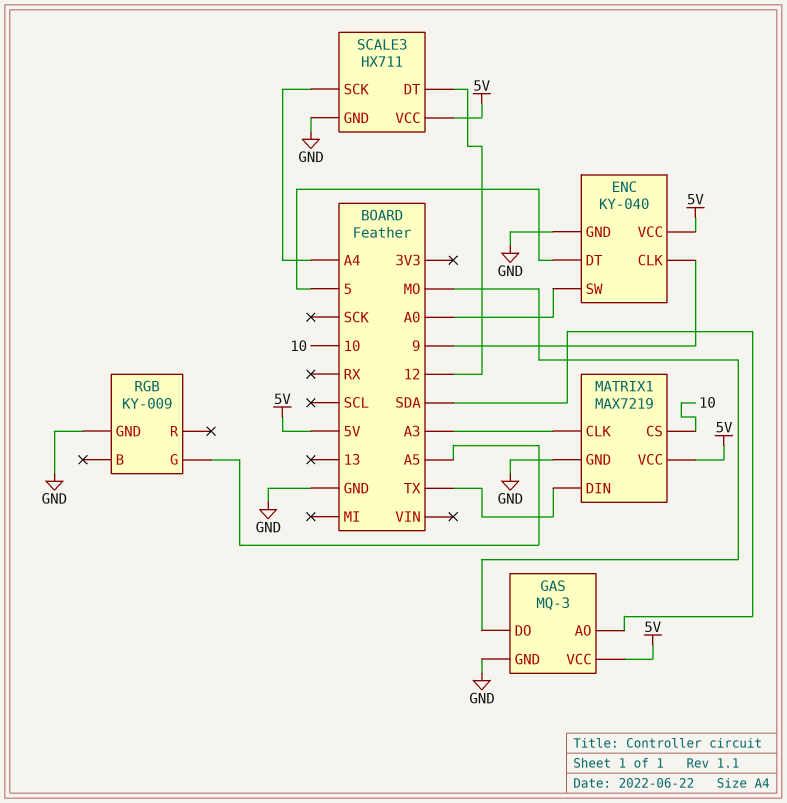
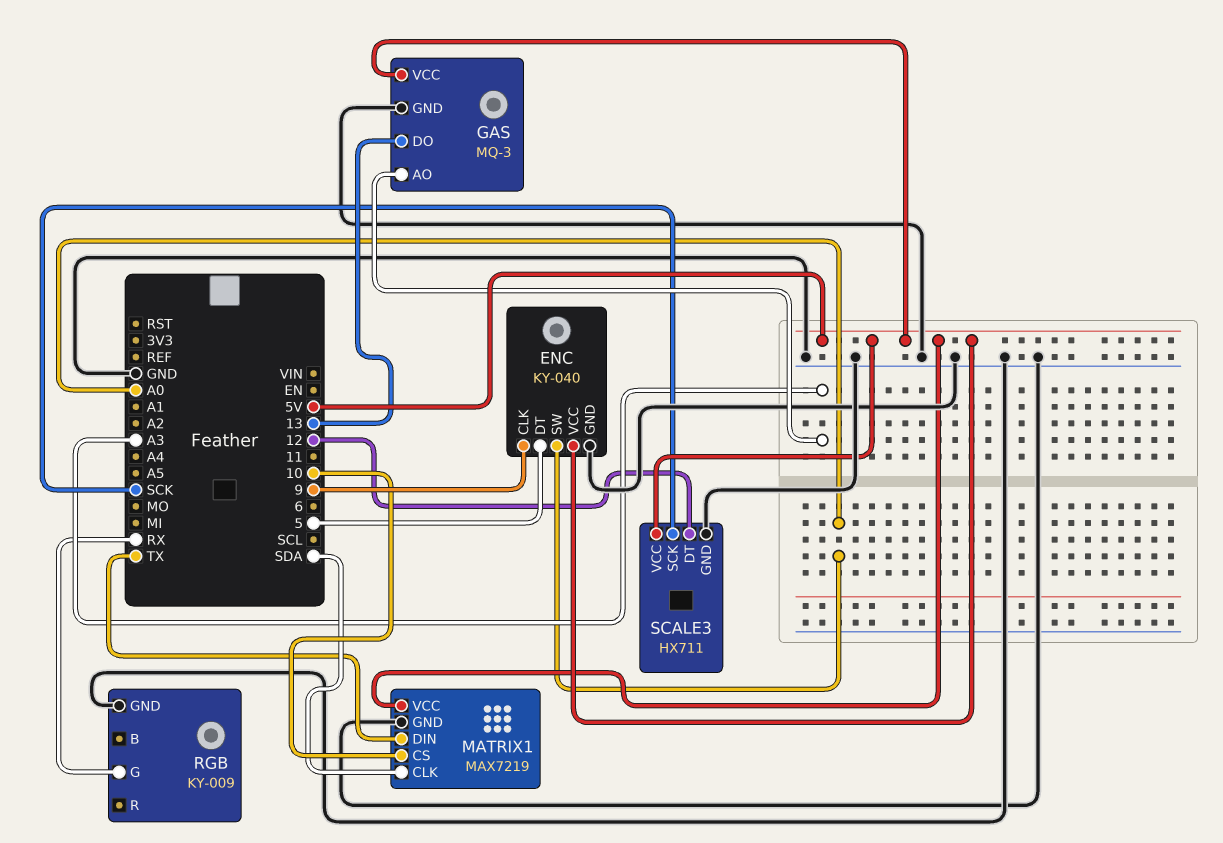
GAS pin AO: SDA -> A3
GAS pin DO: MO -> 13
MATRIX1 pin CLK: A3 -> SDA
RGB pin G: A5 -> RX
SCALE3 pin SCK: A4 -> SCK

